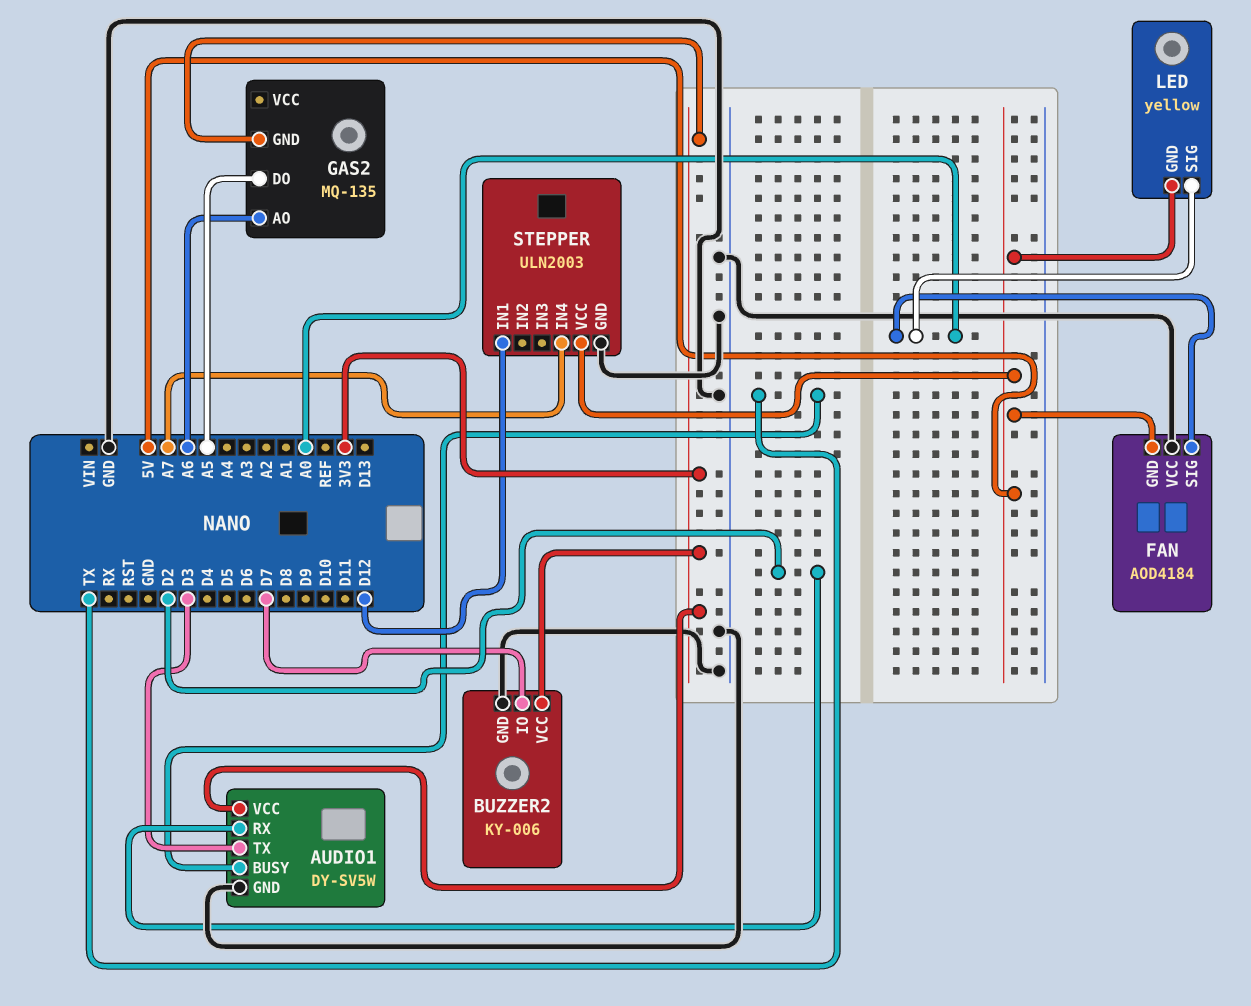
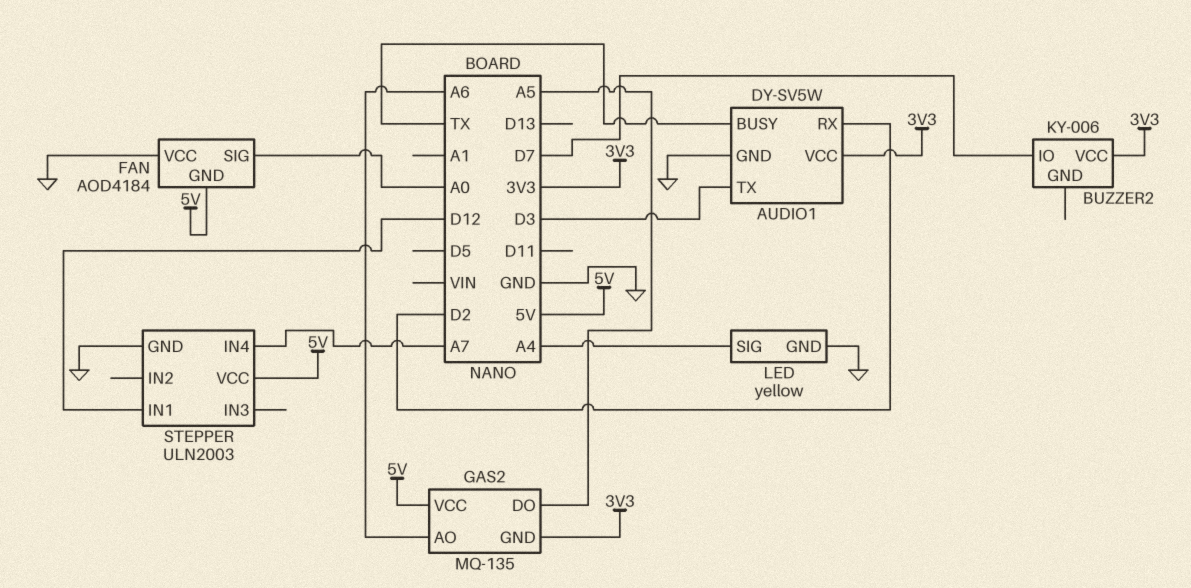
BUZZER2 pin GND: GND -> none
GAS2 pin VCC: none -> 5V
LED pin GND: 5V -> GND
LED pin SIG: A0 -> A4

